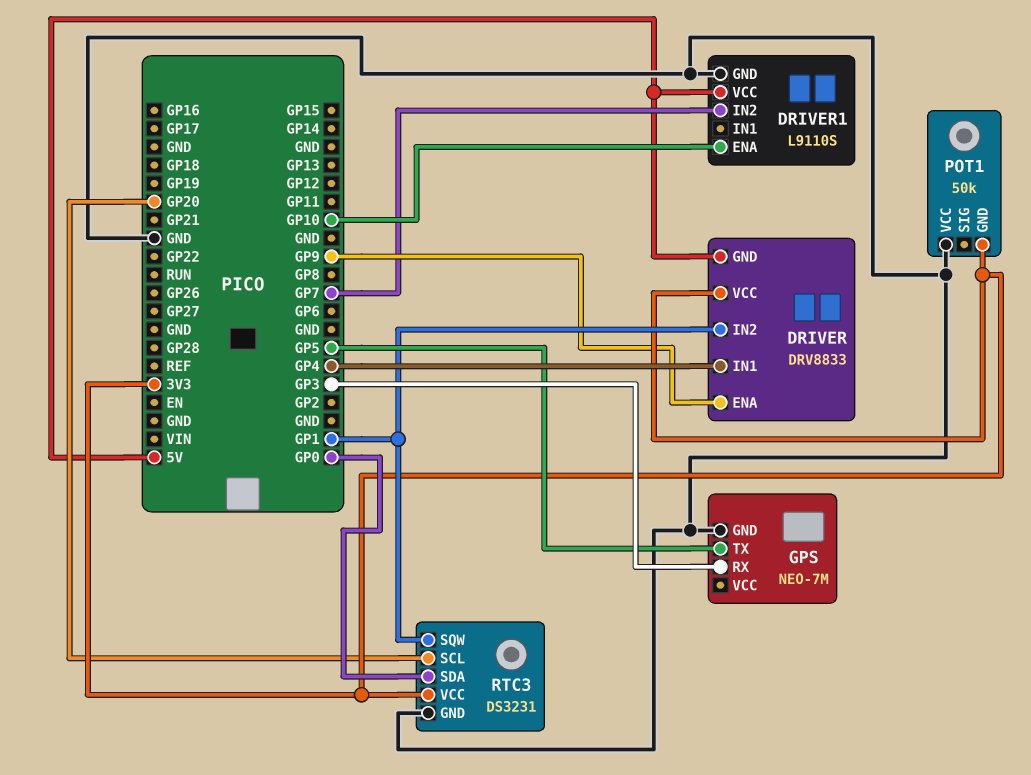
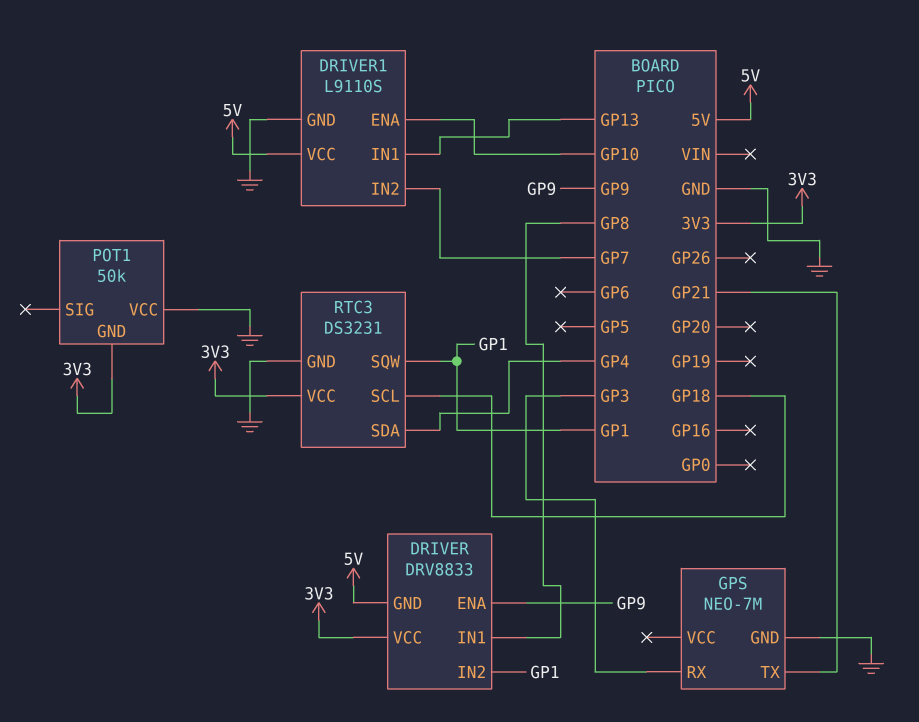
DRIVER pin IN1: GP4 -> GP8
DRIVER1 pin IN1: none -> GP13
GPS pin TX: GP5 -> GP21
RTC3 pin SCL: GP20 -> GP18
RTC3 pin SDA: GP0 -> GP4

